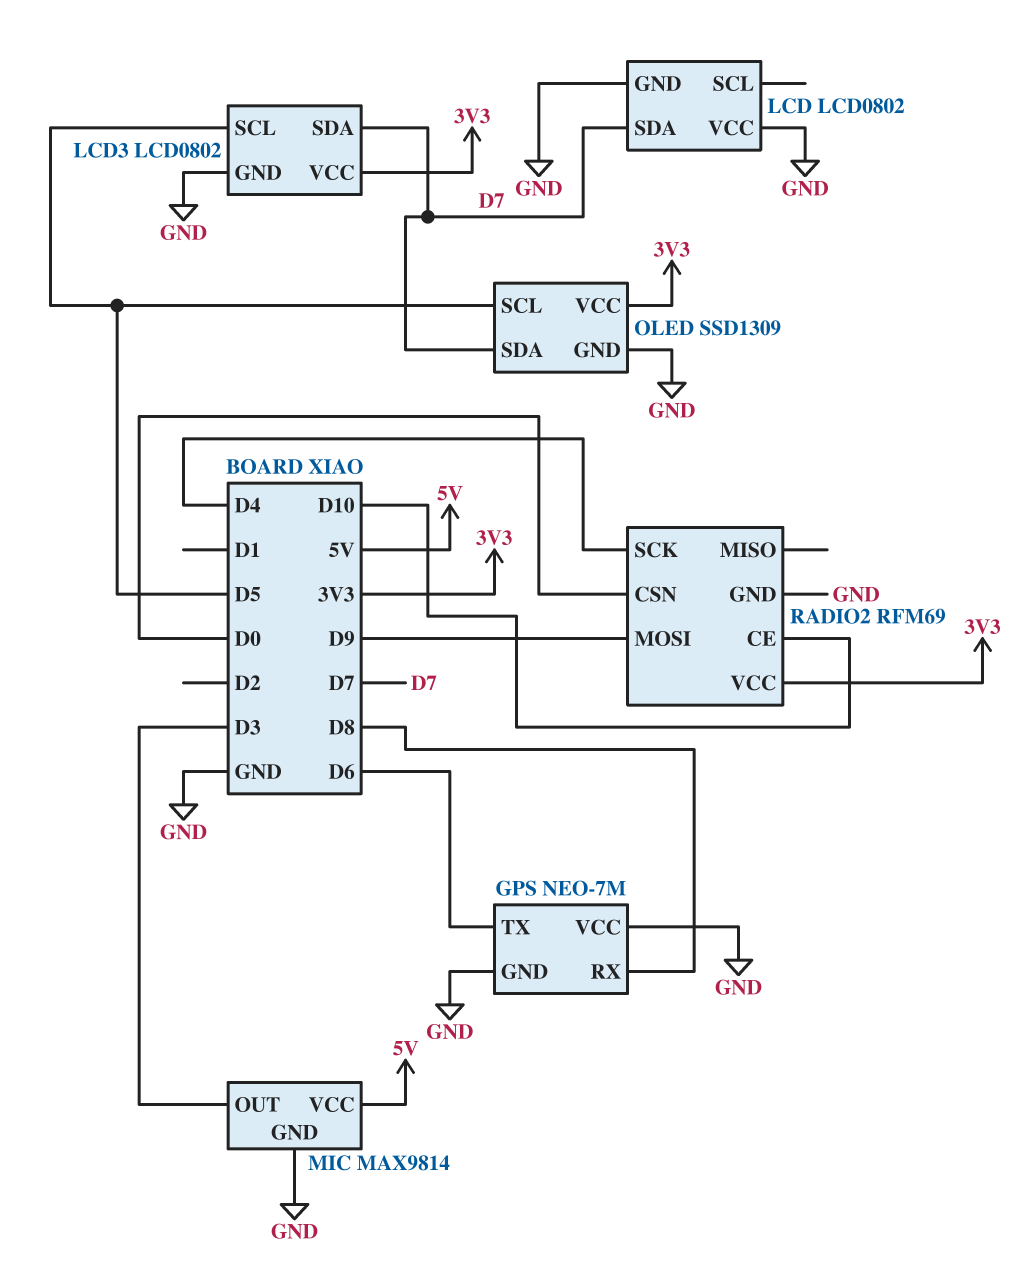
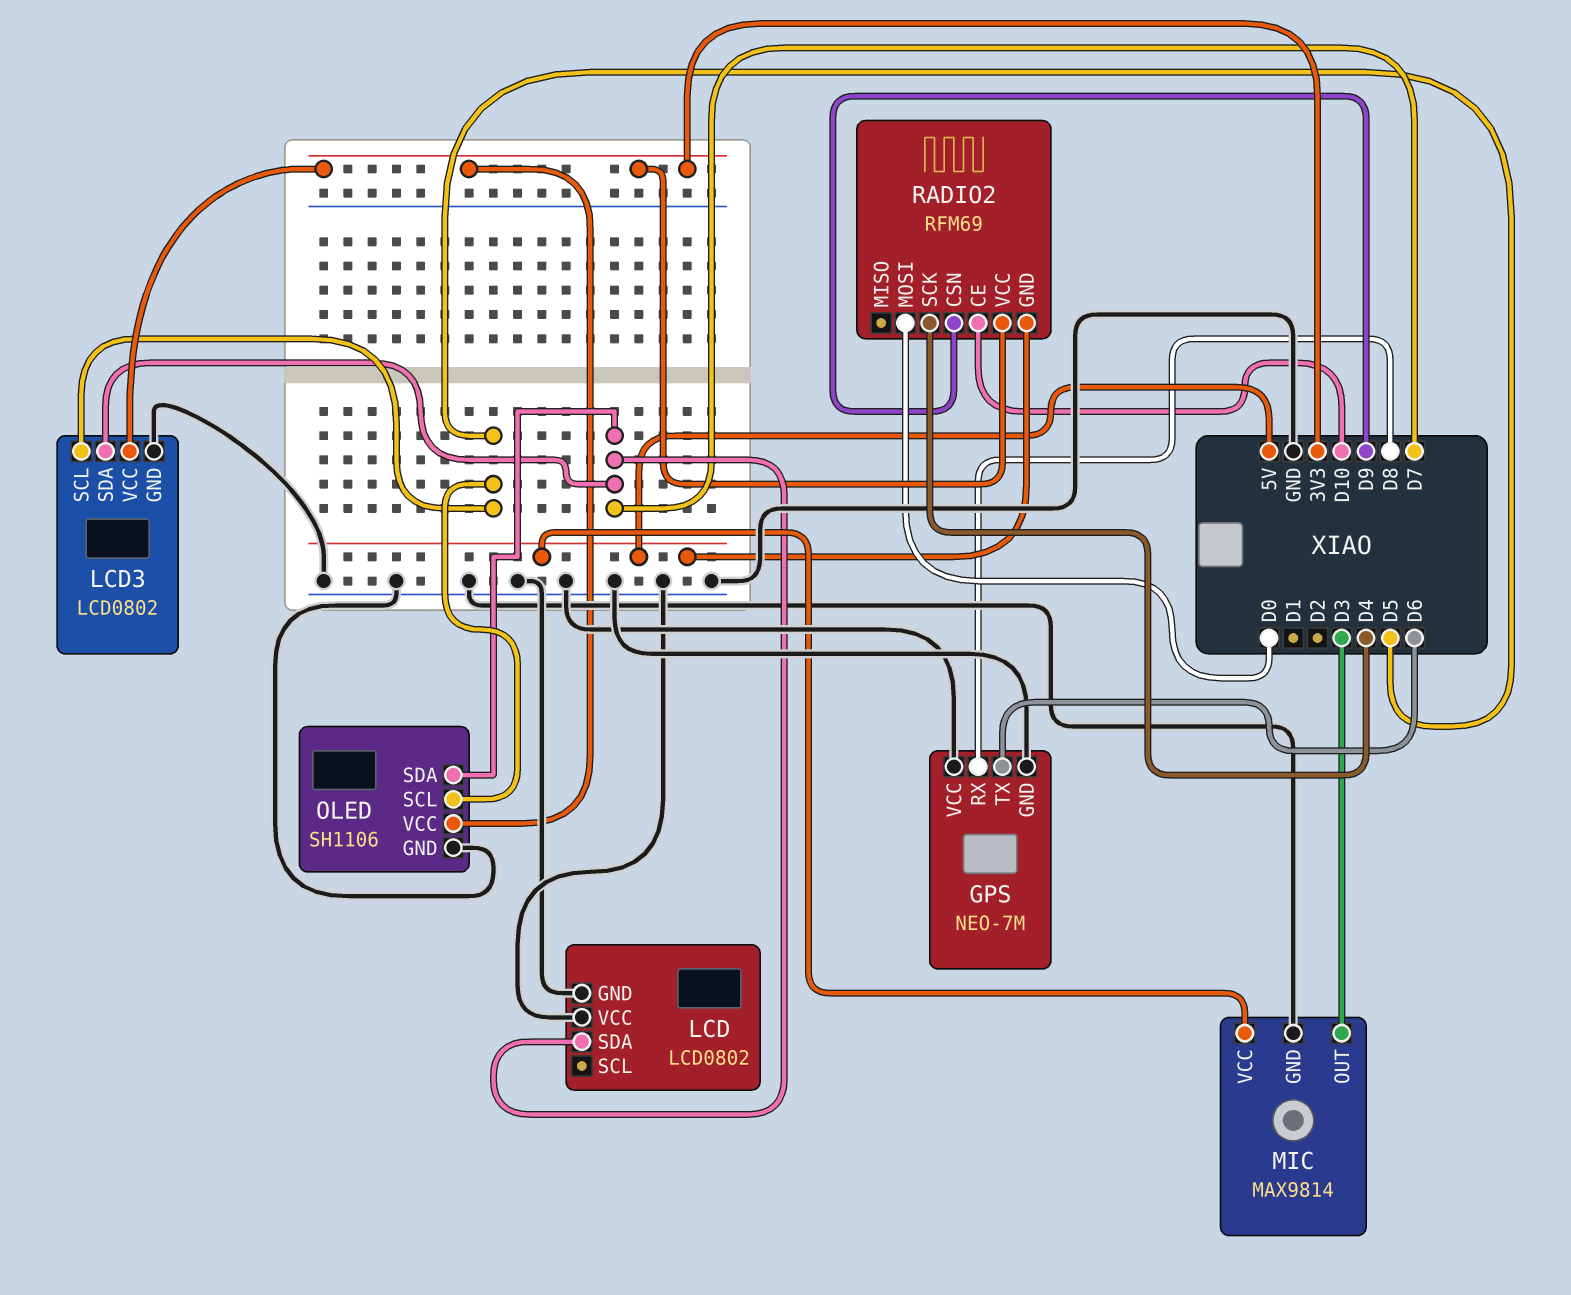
OLED: SSD1309 -> SH1106
RADIO2 pin CSN: D0 -> D9
RADIO2 pin GND: GND -> 5V
RADIO2 pin MOSI: D9 -> D0

